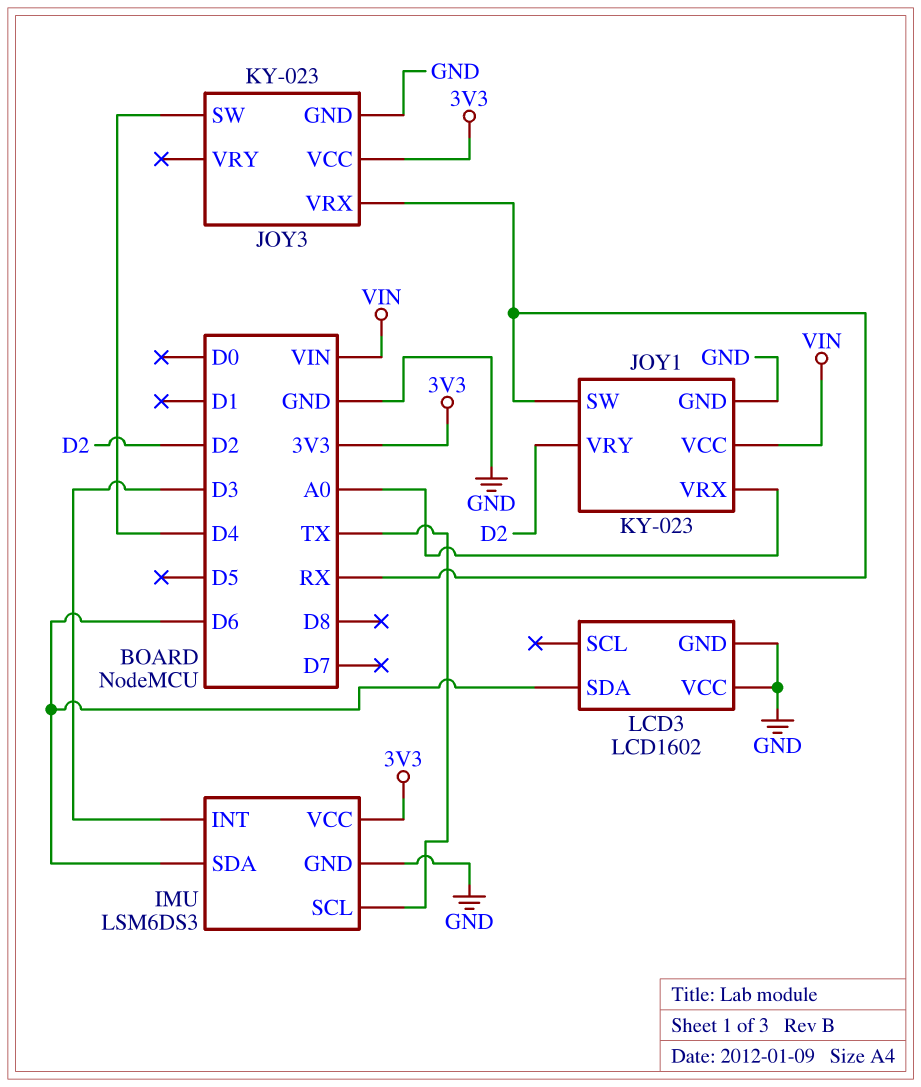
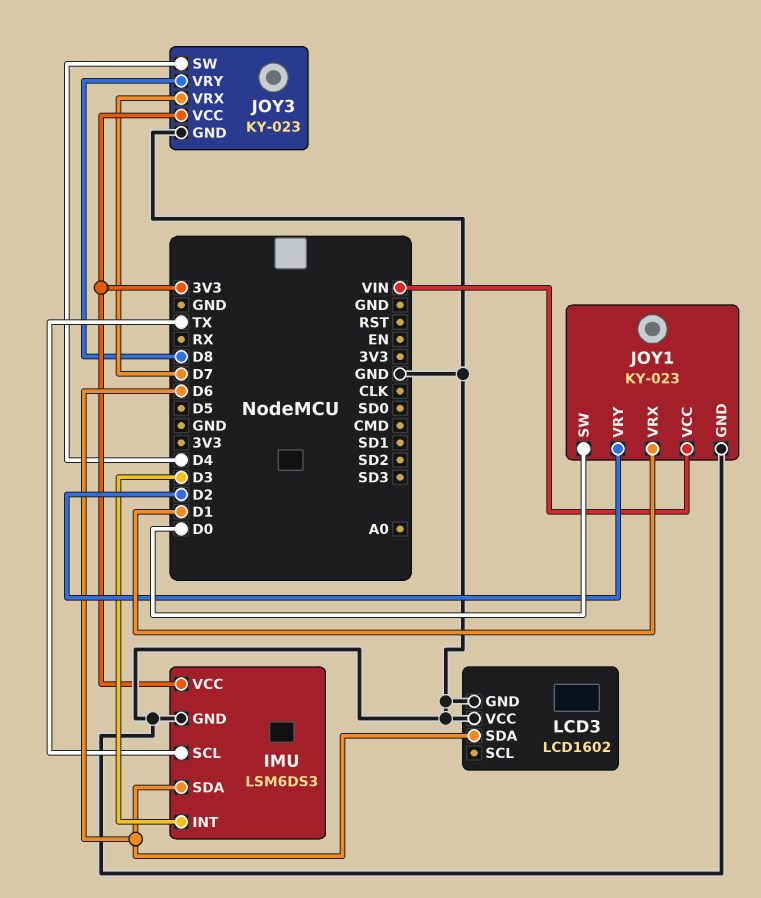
JOY1 pin SW: RX -> D0
JOY1 pin VRX: A0 -> D1
JOY3 pin VRX: RX -> D7
JOY3 pin VRY: none -> D8

